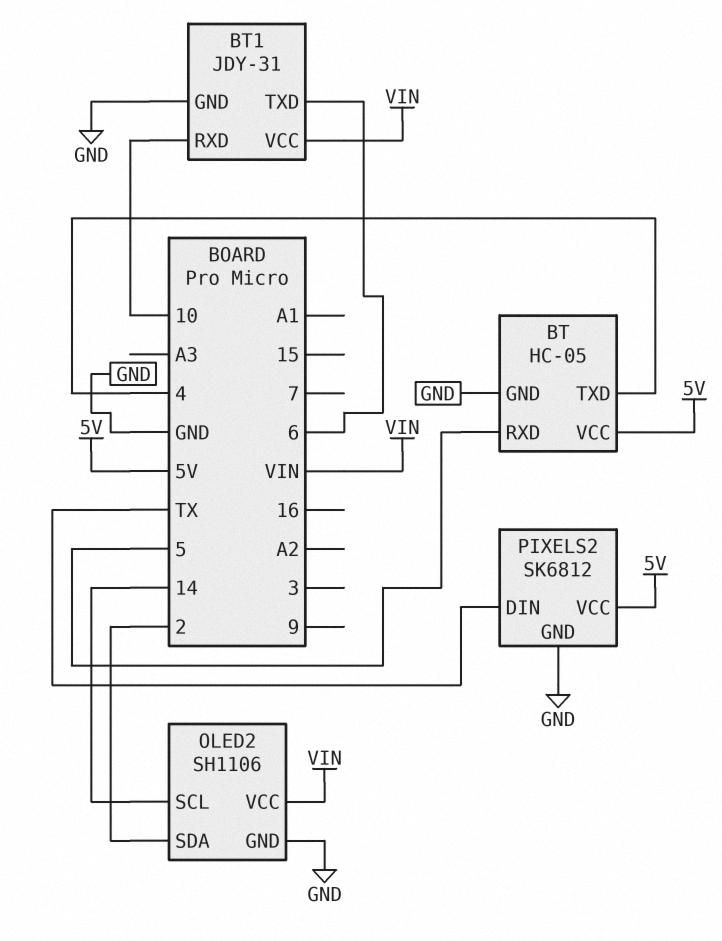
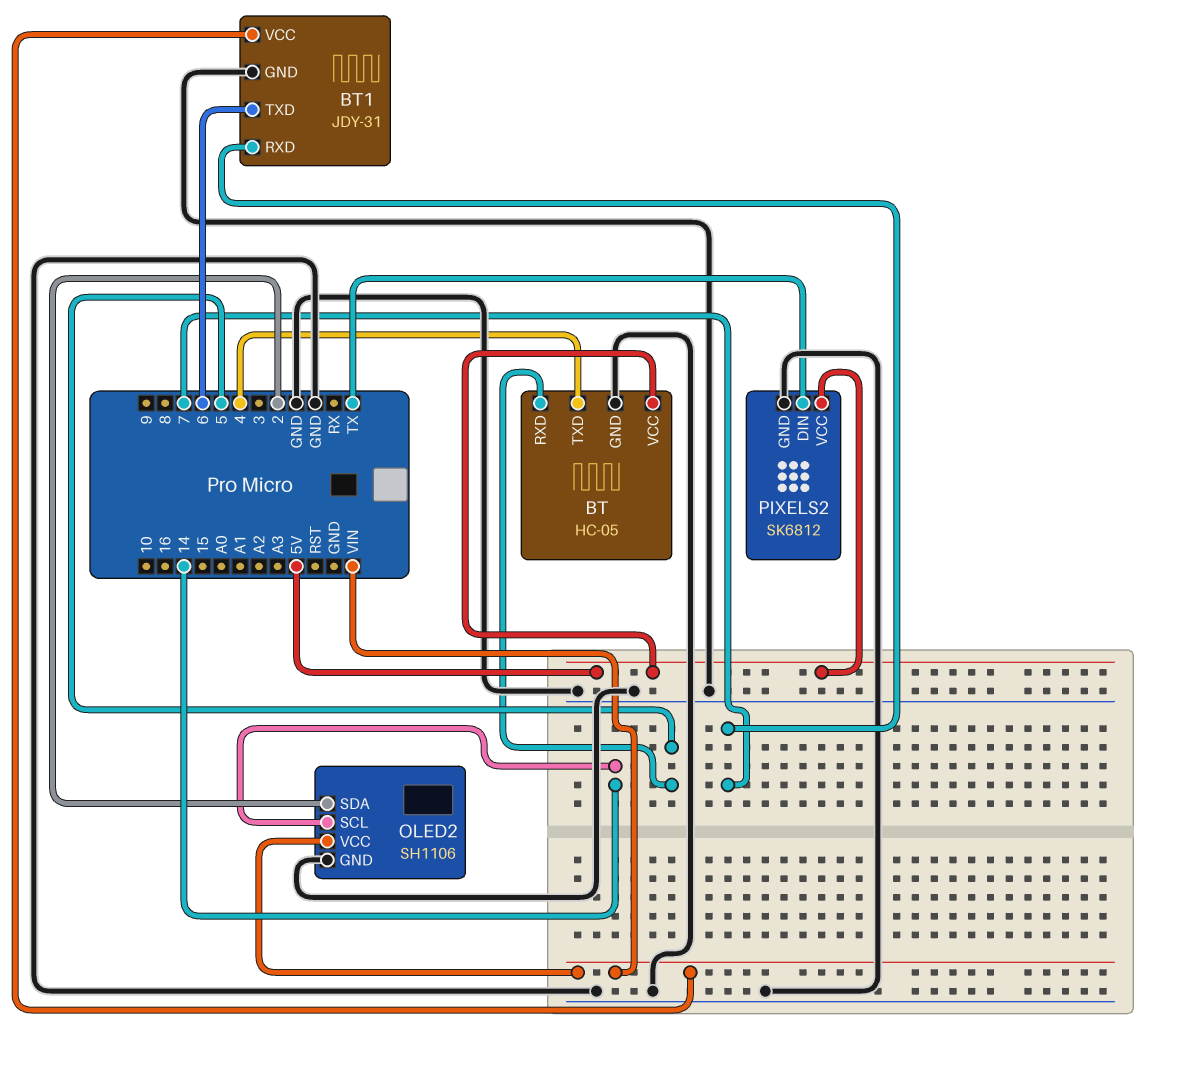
BT1 pin RXD: 10 -> 7

